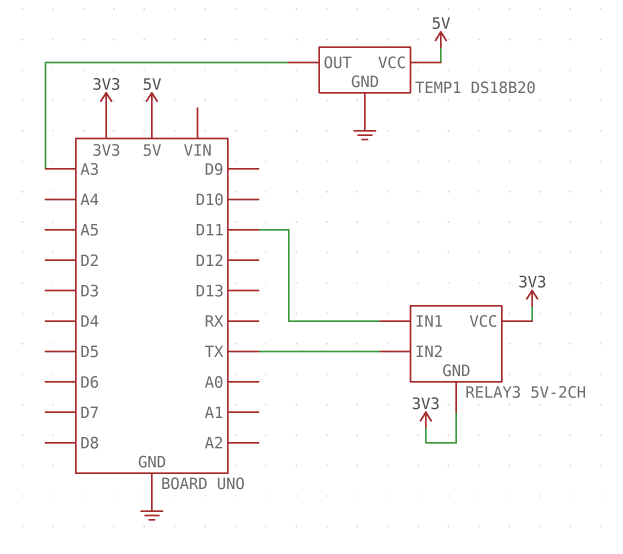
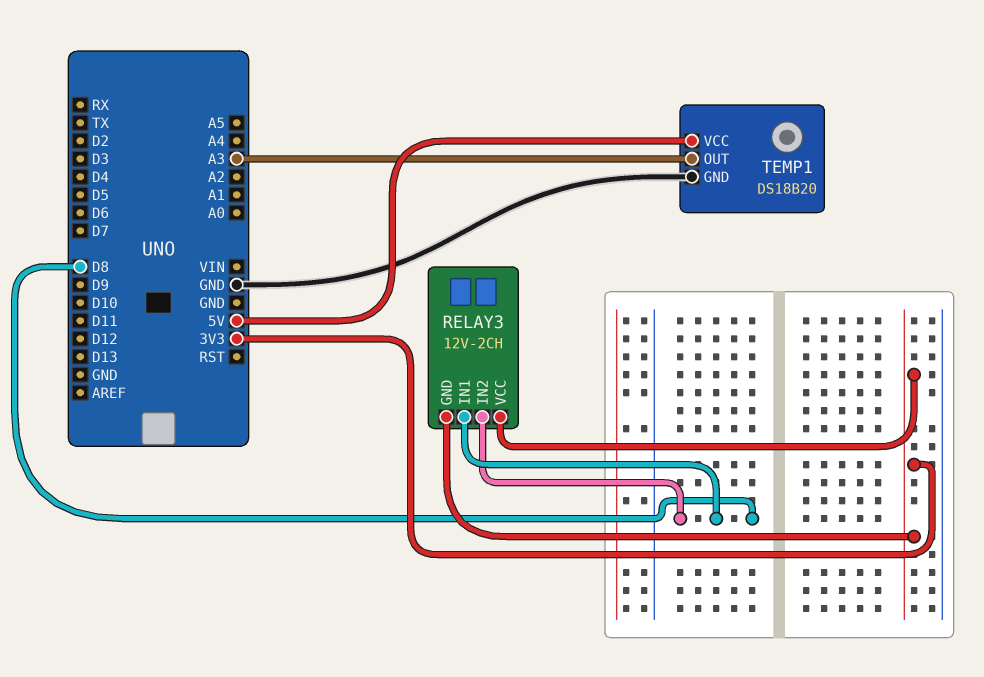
RELAY3: 5V-2CH -> 12V-2CH
RELAY3 pin IN1: D11 -> D8
RELAY3 pin IN2: TX -> D8

